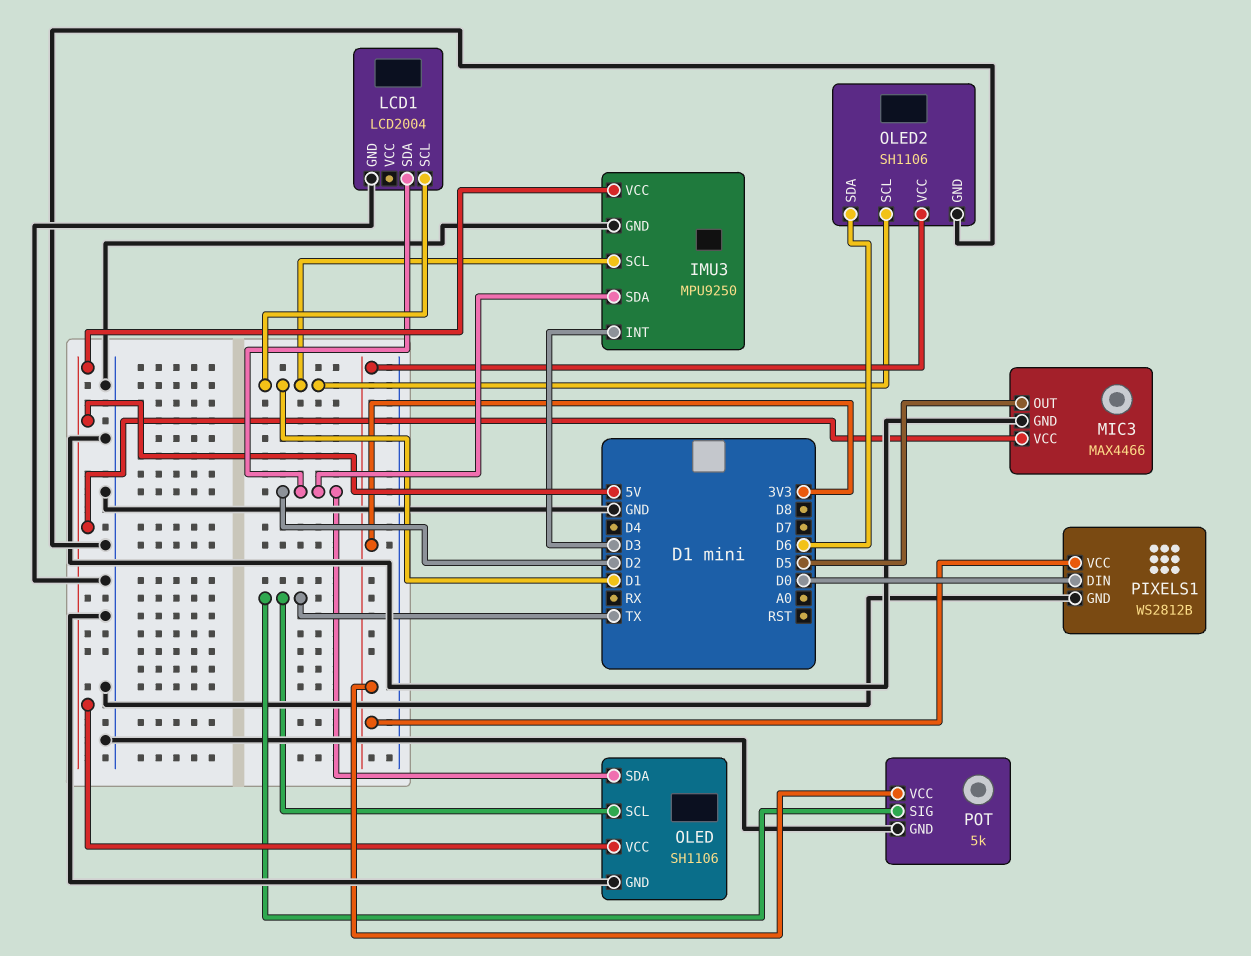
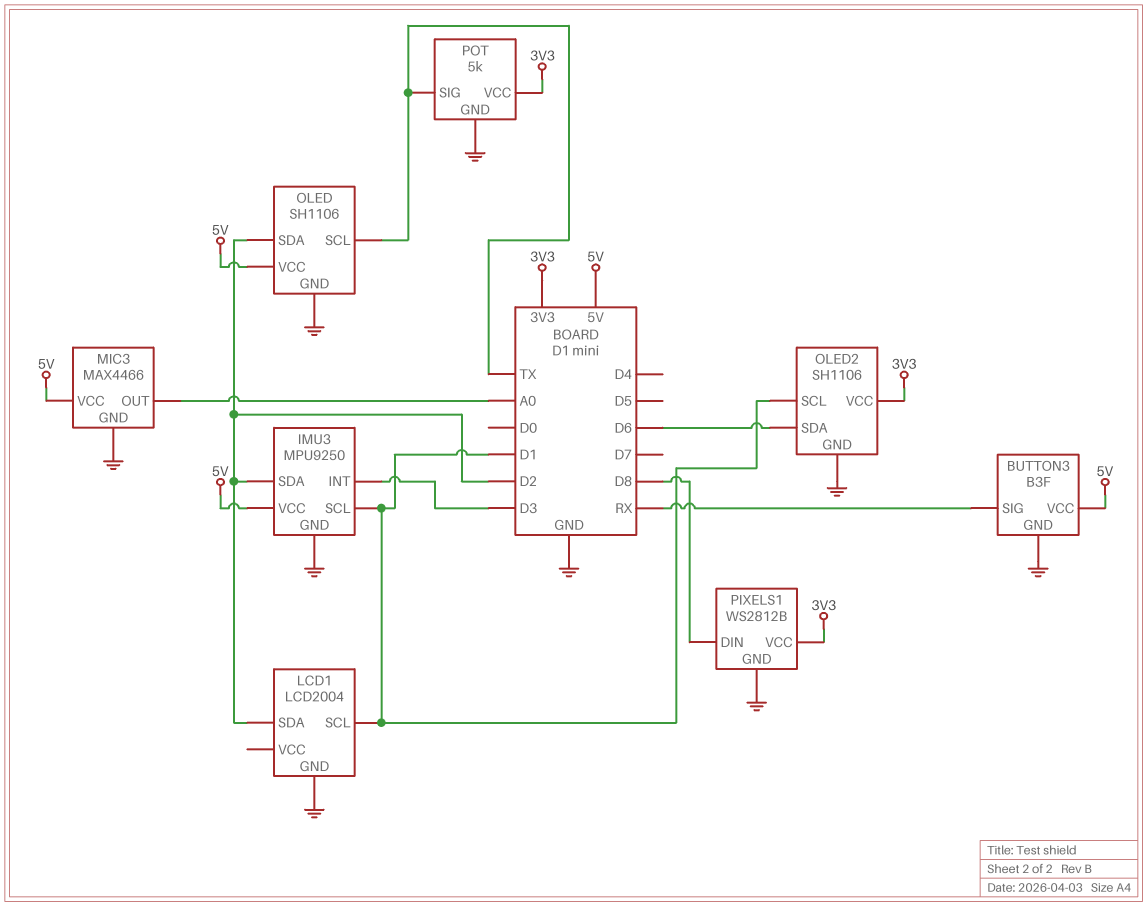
BUTTON3: none -> B3F
BUTTON3 pin GND: none -> GND
BUTTON3 pin SIG: none -> RX
BUTTON3 pin VCC: none -> 5V
MIC3 pin OUT: D5 -> A0
PIXELS1 pin DIN: D0 -> D8

